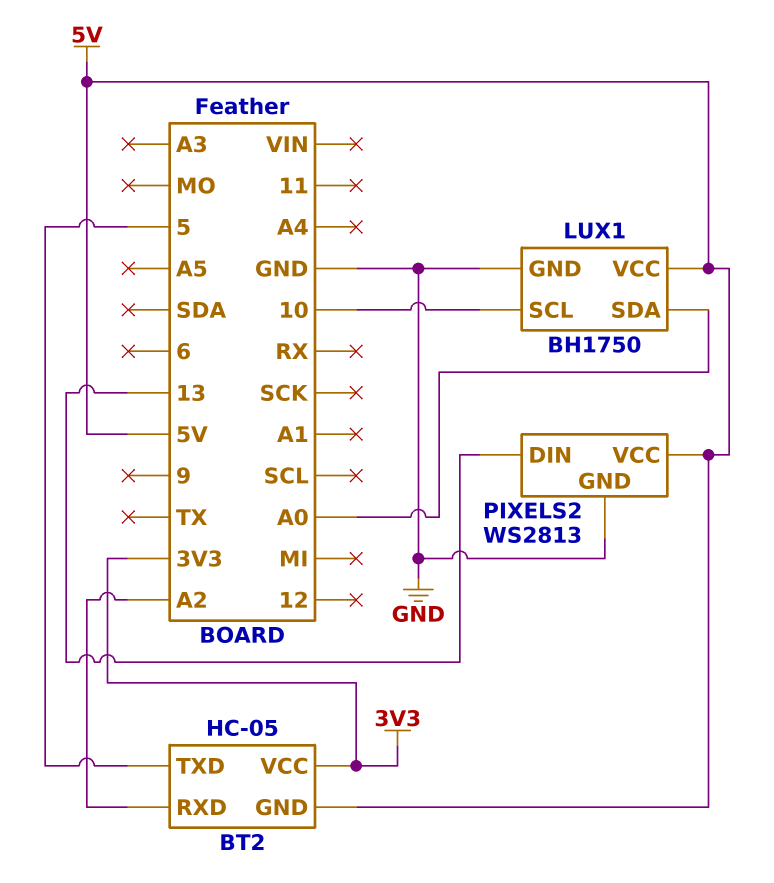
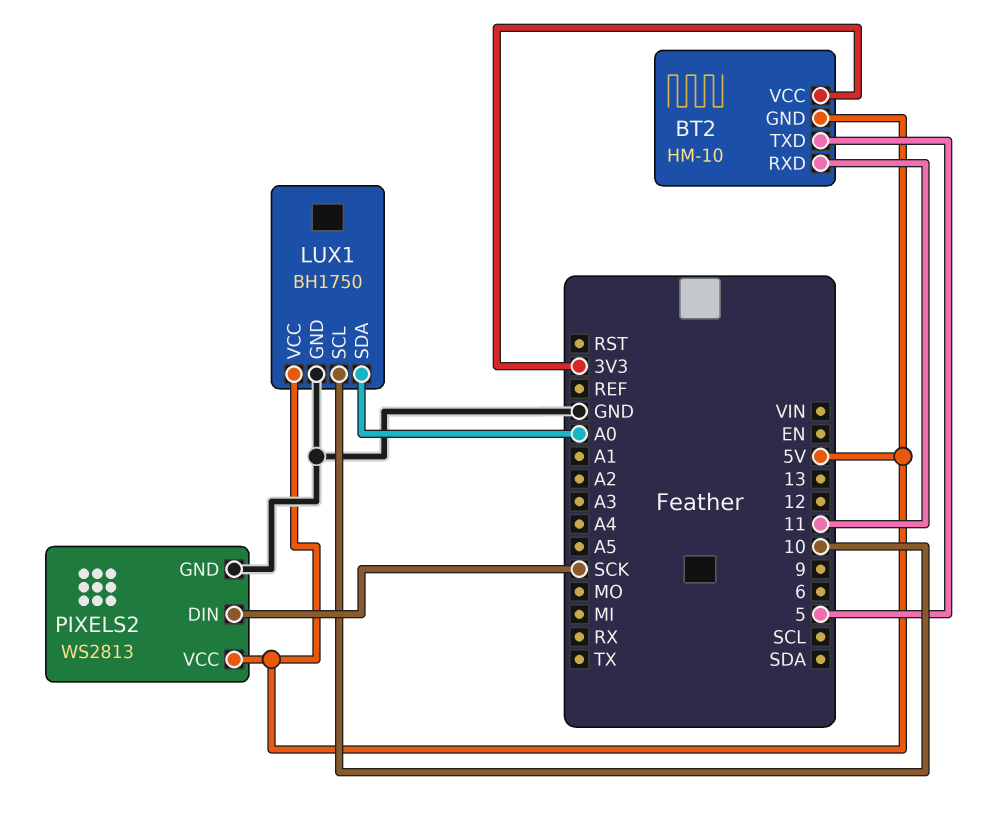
BT2: HC-05 -> HM-10
BT2 pin RXD: A2 -> 11
PIXELS2 pin DIN: 13 -> SCK

